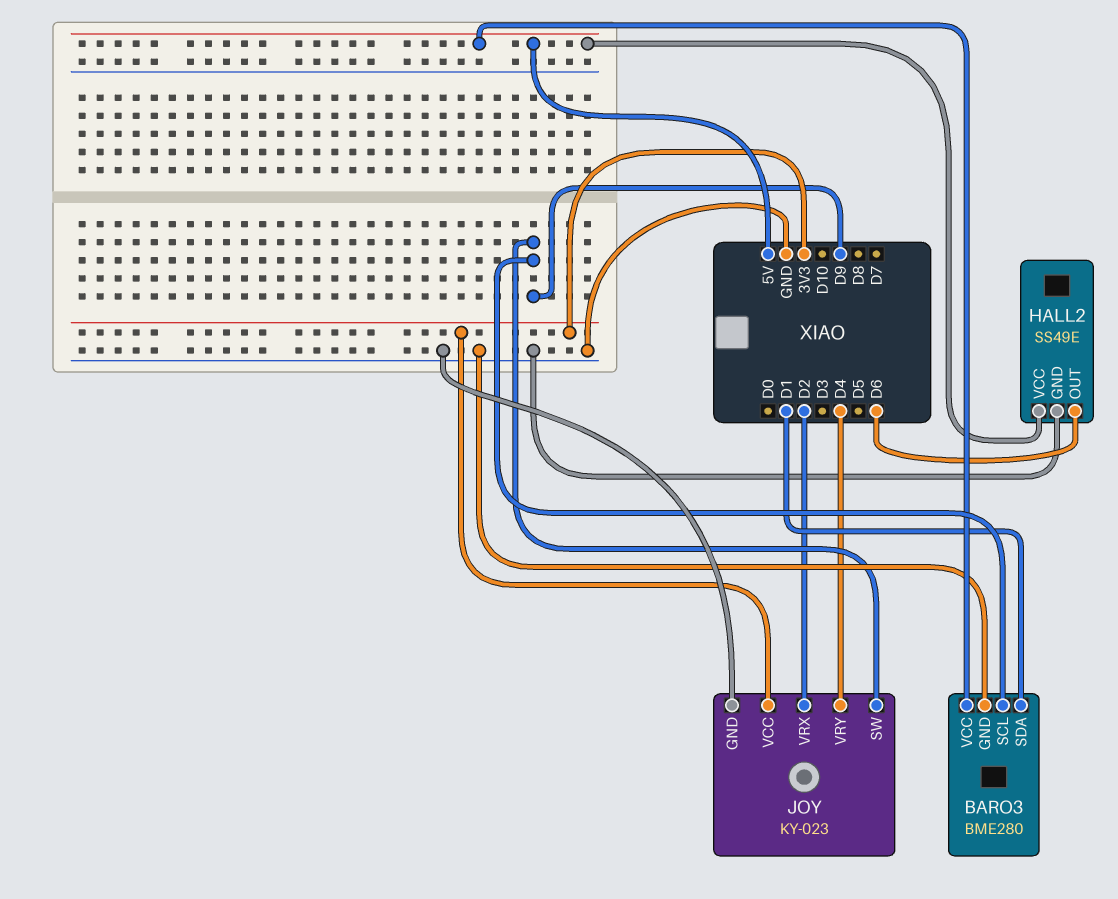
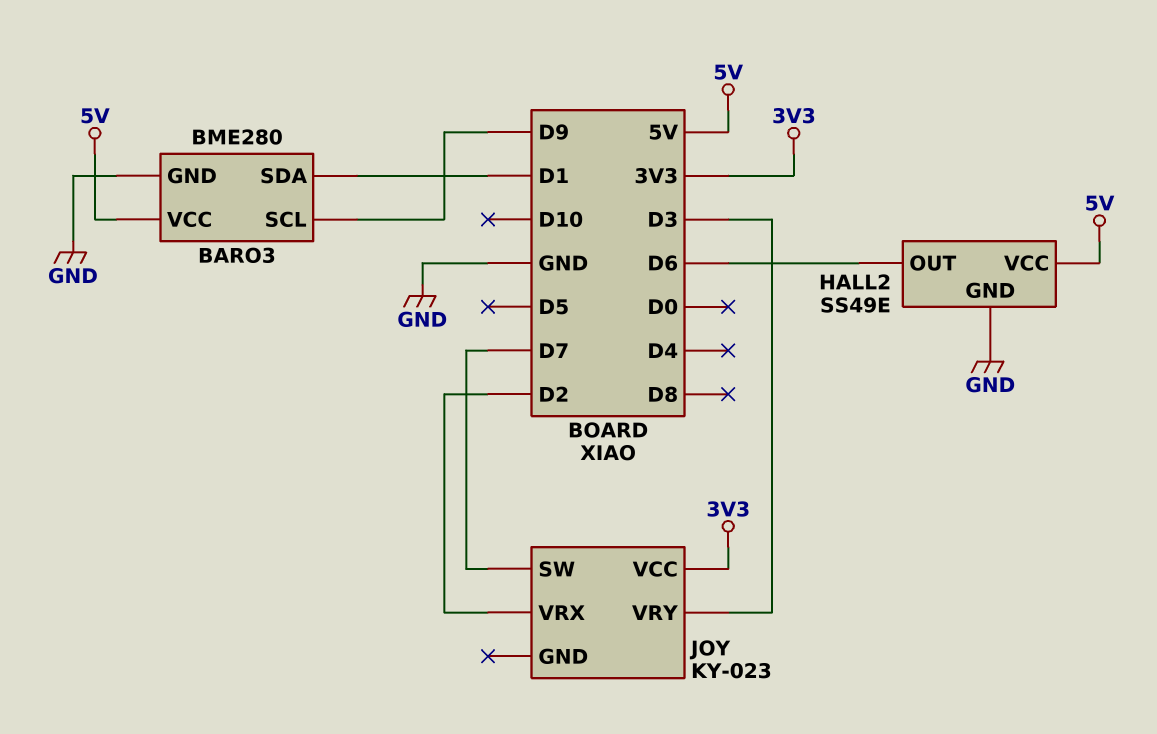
JOY pin GND: GND -> none
JOY pin SW: D9 -> D7
JOY pin VRY: D4 -> D3

